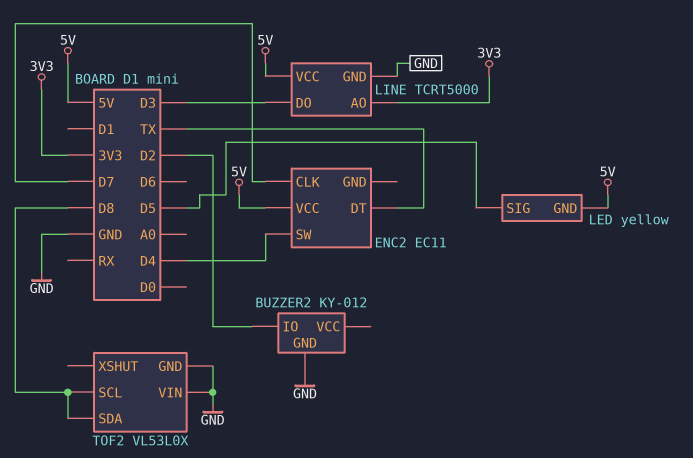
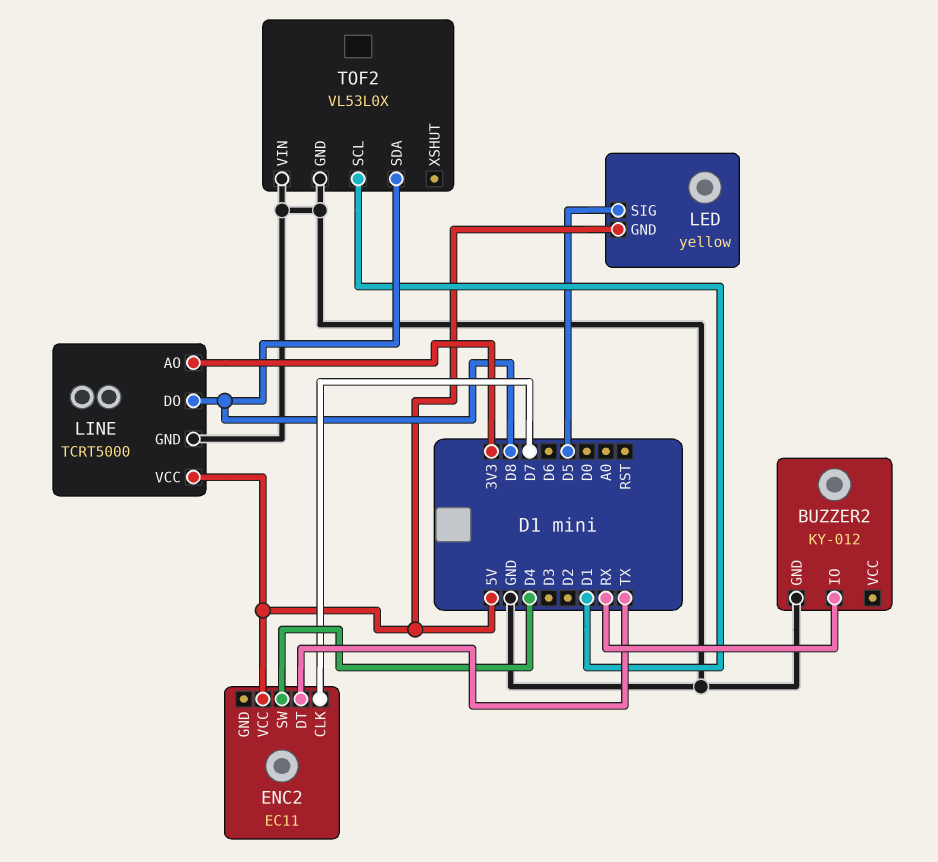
BUZZER2 pin IO: D2 -> RX
LINE pin DO: D3 -> D8
TOF2 pin SCL: D8 -> D1

